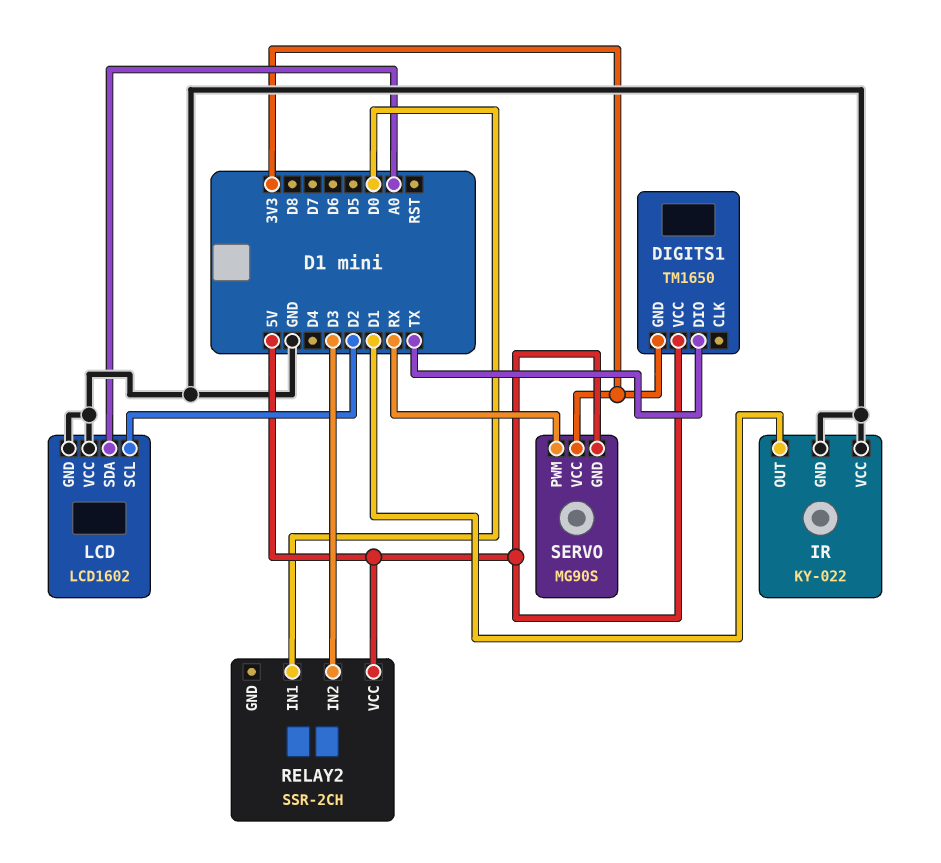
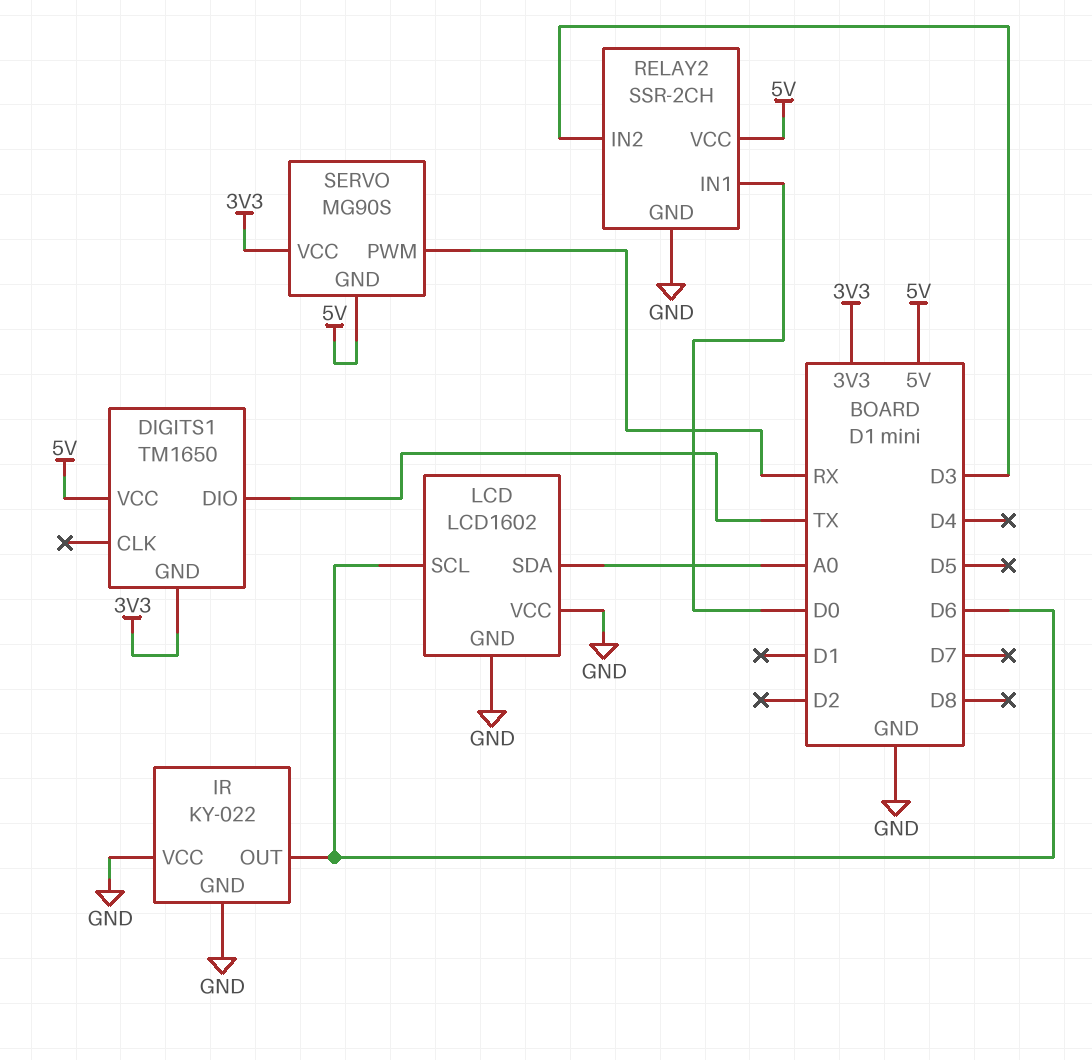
IR pin OUT: D1 -> D6
LCD pin SCL: D2 -> D6
RELAY2 pin GND: none -> GND

